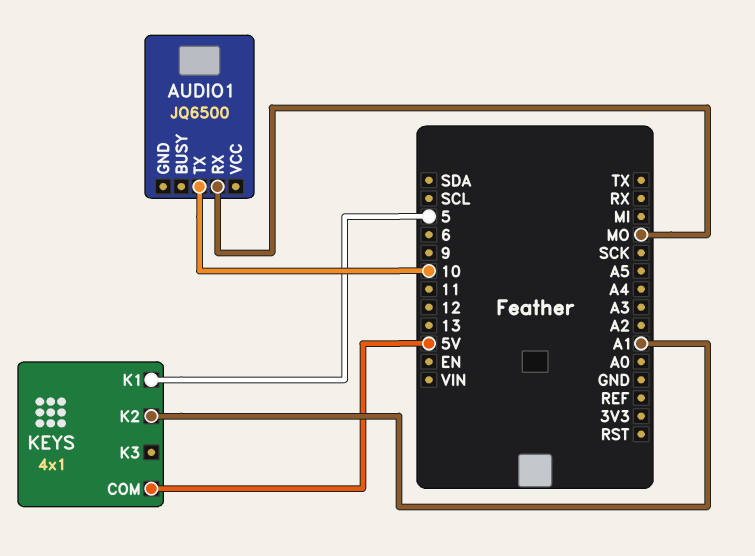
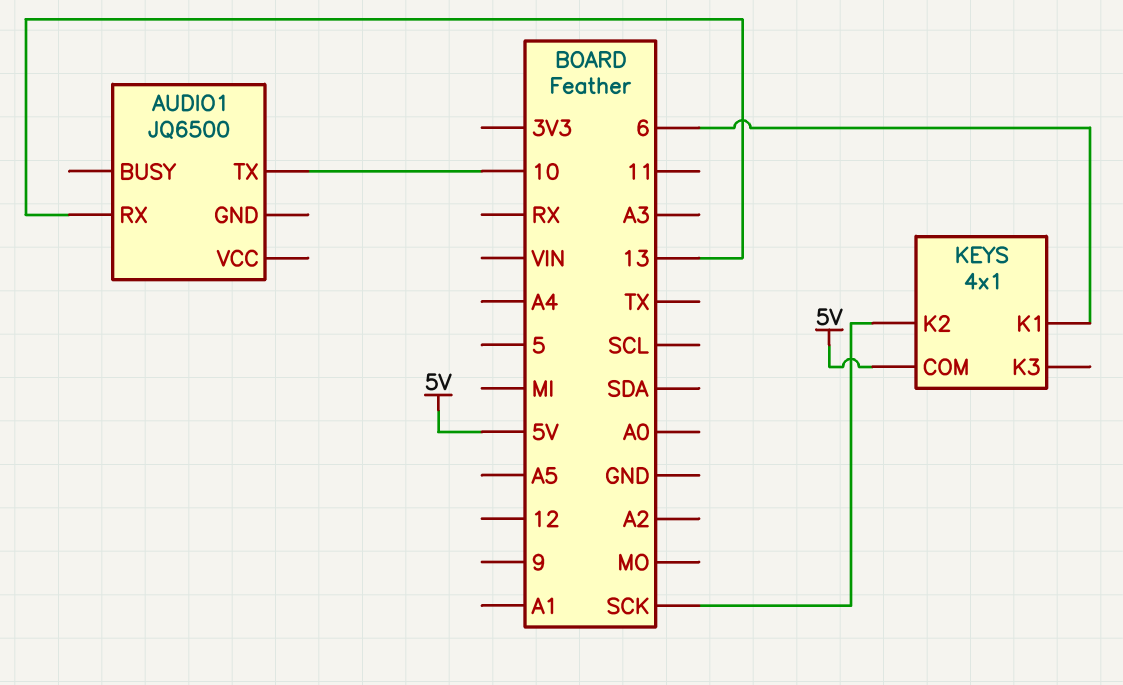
AUDIO1 pin RX: MO -> 13
KEYS pin K1: 5 -> 6
KEYS pin K2: A1 -> SCK

